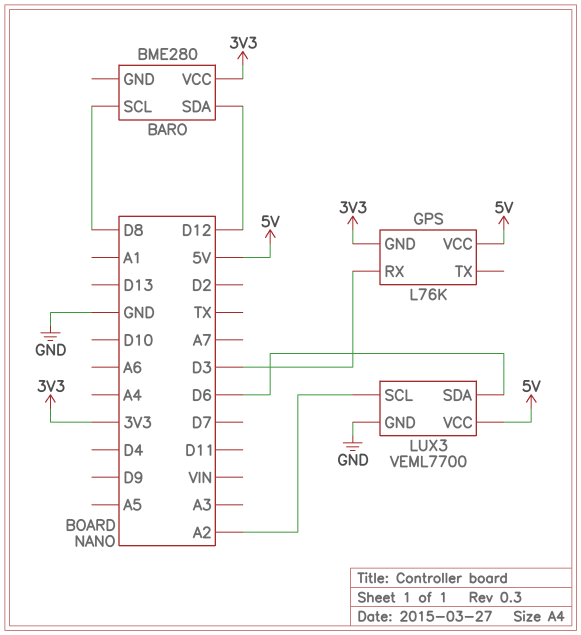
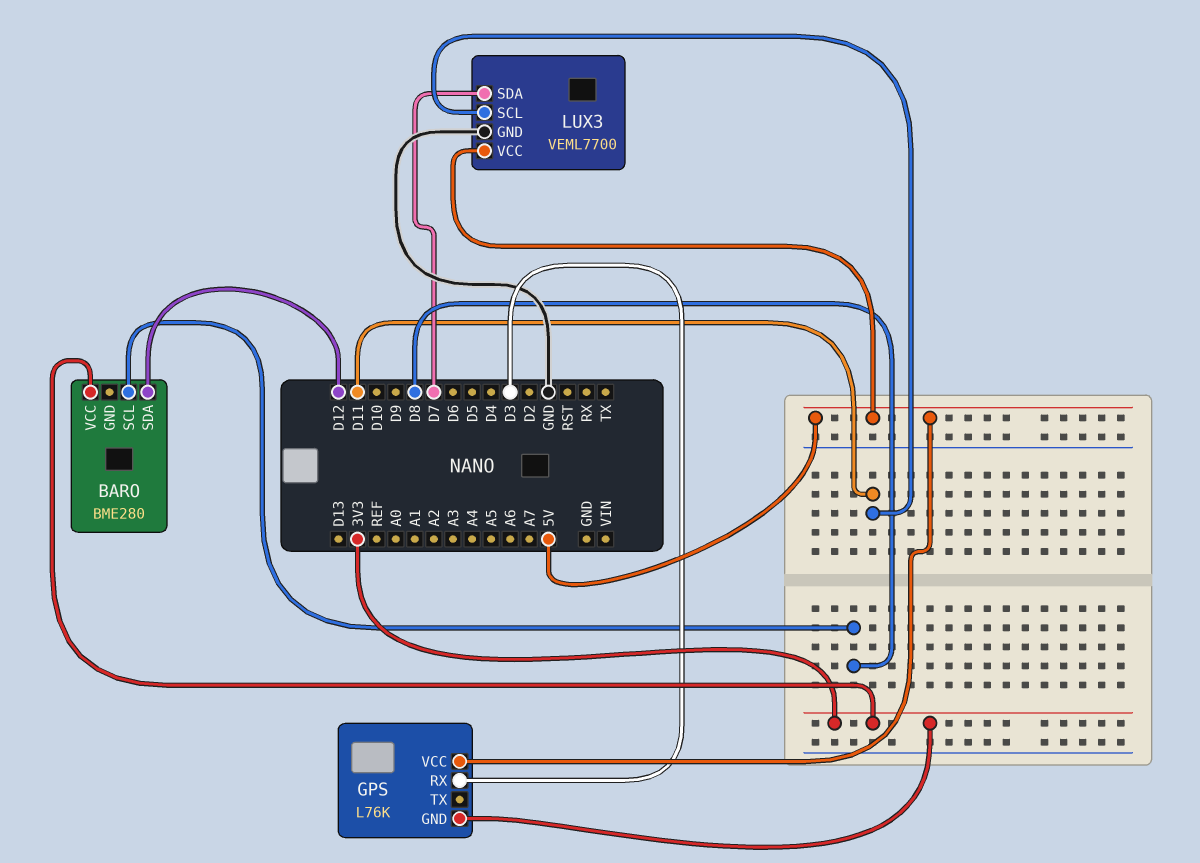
LUX3 pin SCL: A2 -> D11
LUX3 pin SDA: D6 -> D7

